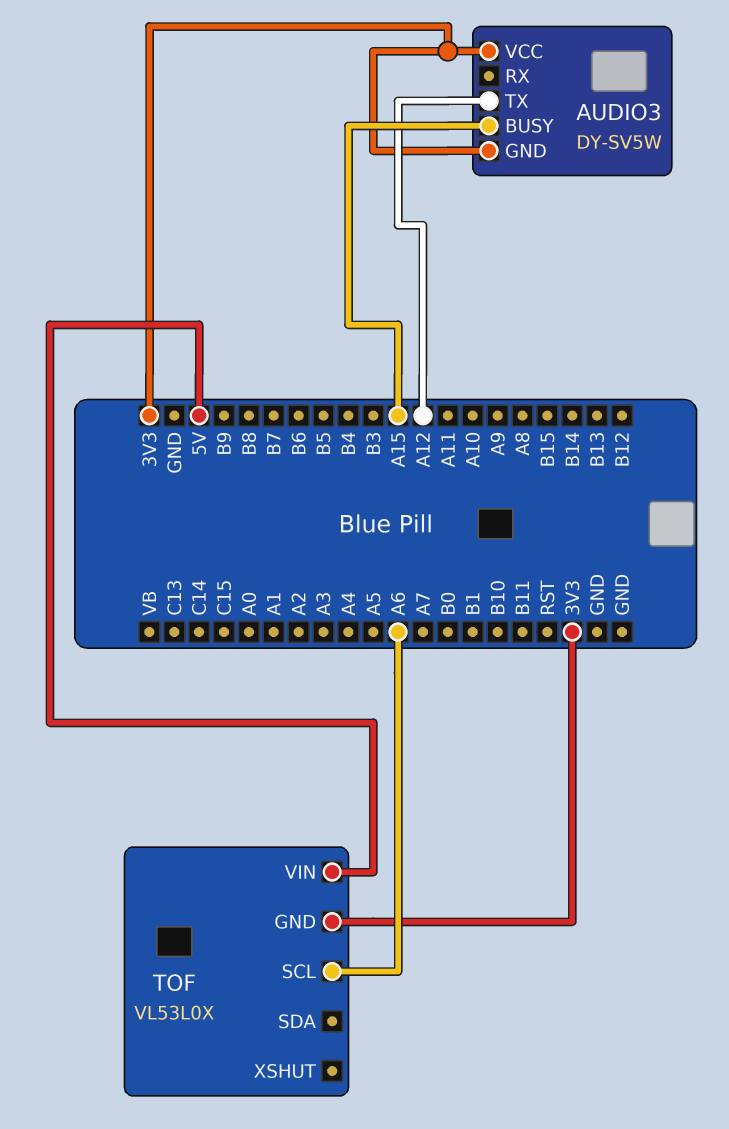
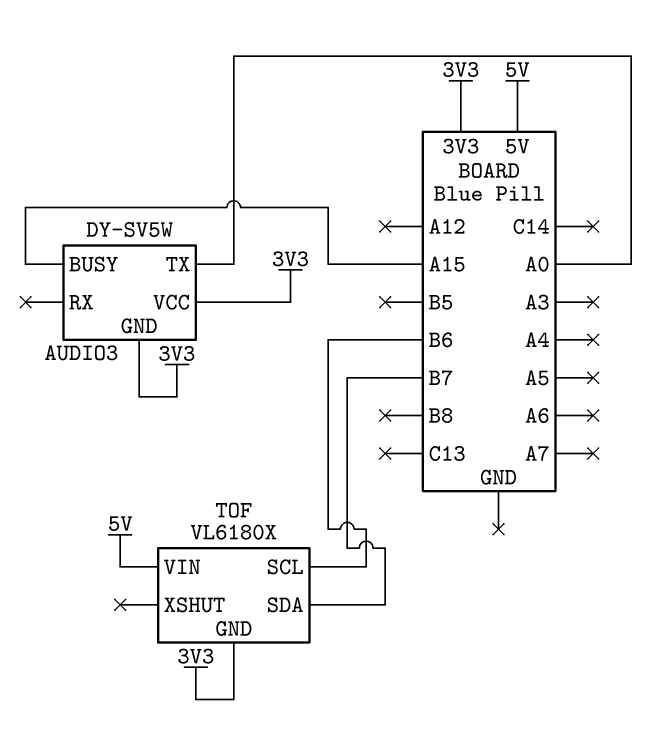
AUDIO3 pin TX: A12 -> A0
TOF: VL53L0X -> VL6180X
TOF pin SCL: A6 -> B6
TOF pin SDA: none -> B7

